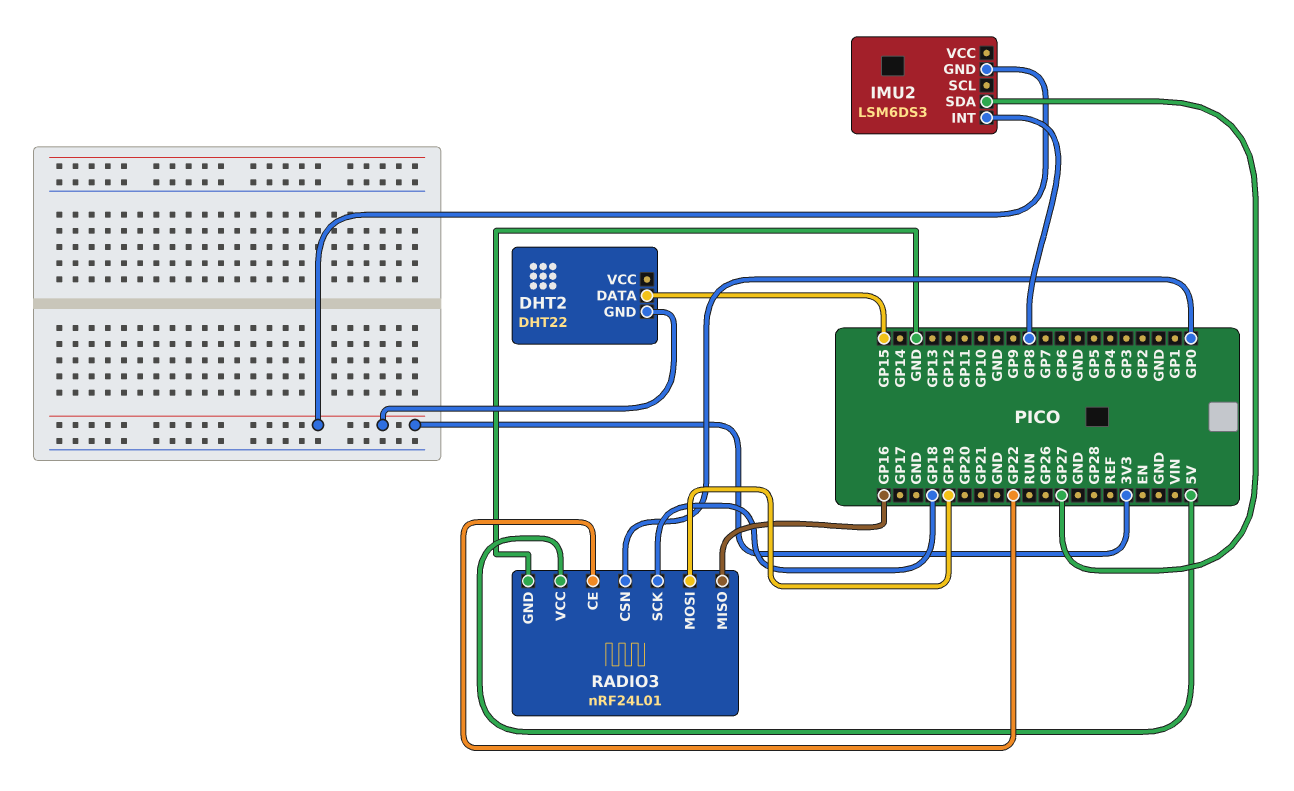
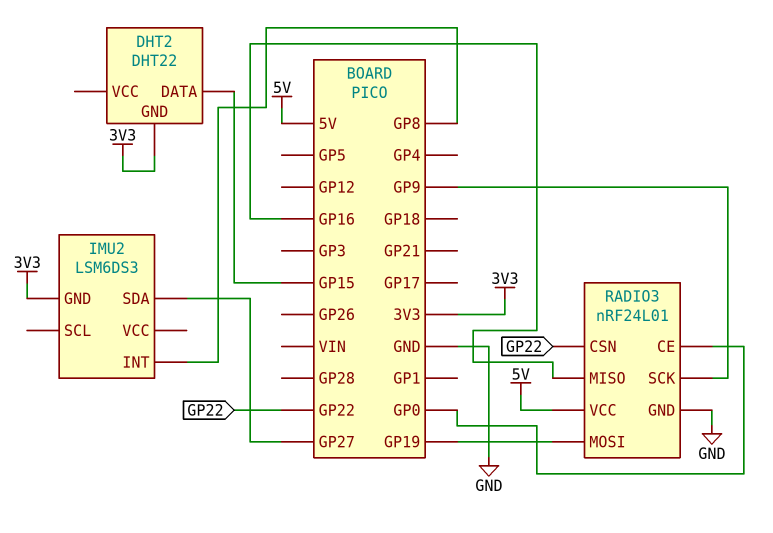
RADIO3 pin CE: GP22 -> GP0
RADIO3 pin CSN: GP0 -> GP22
RADIO3 pin SCK: GP18 -> GP9

